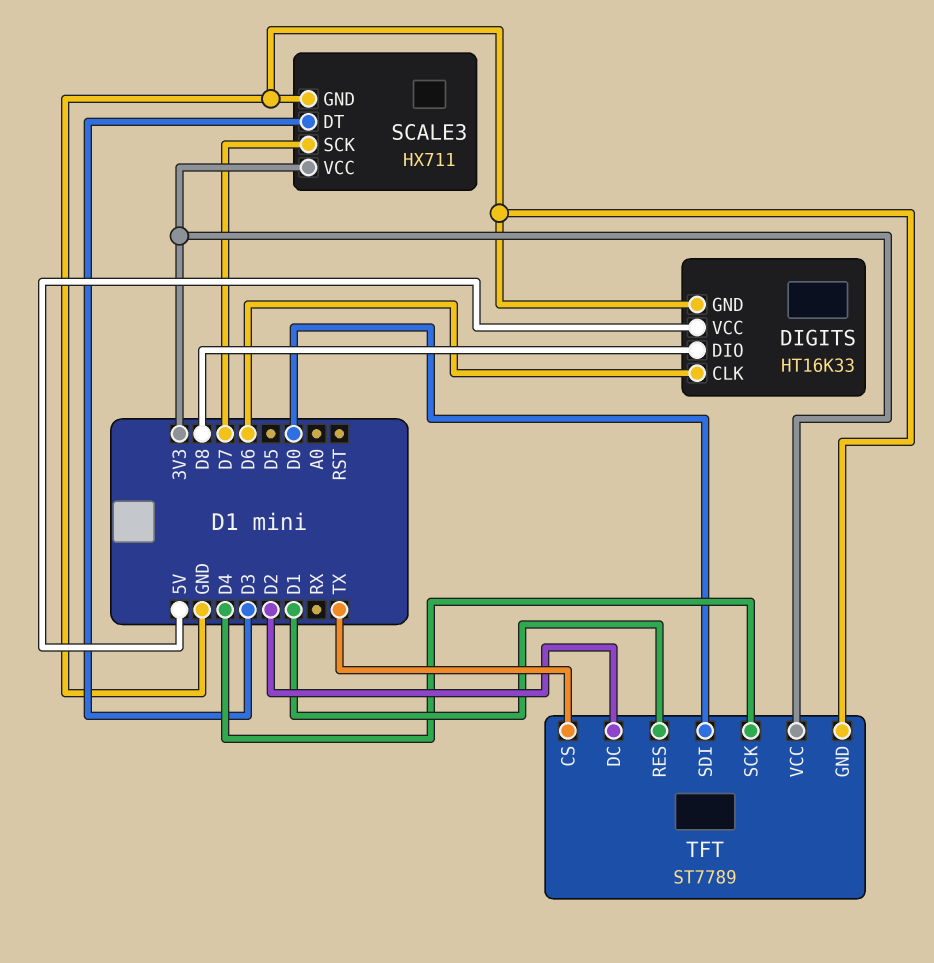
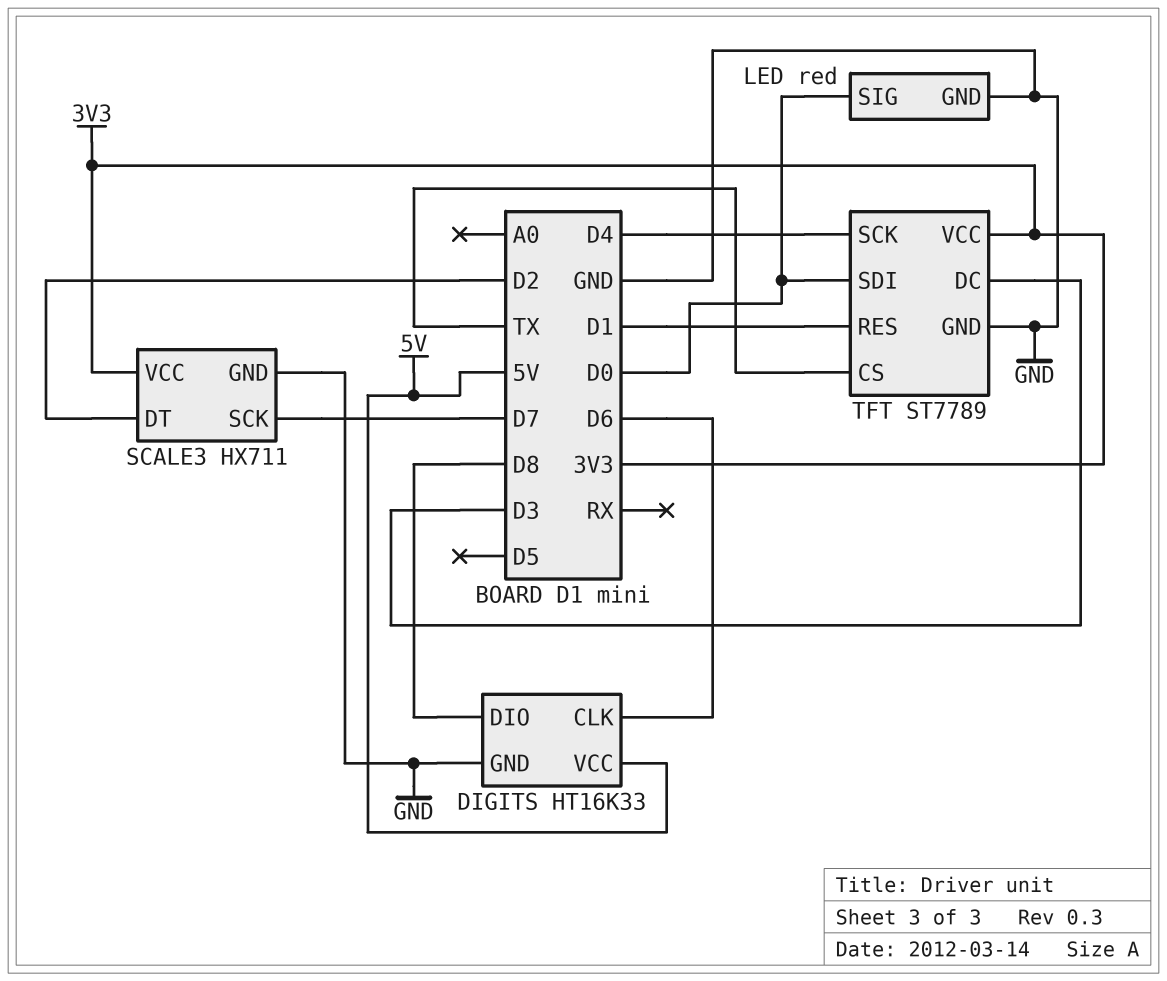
LED: none -> red
LED pin GND: none -> GND
LED pin SIG: none -> D0
SCALE3 pin DT: D3 -> D2
TFT pin DC: D2 -> D3

